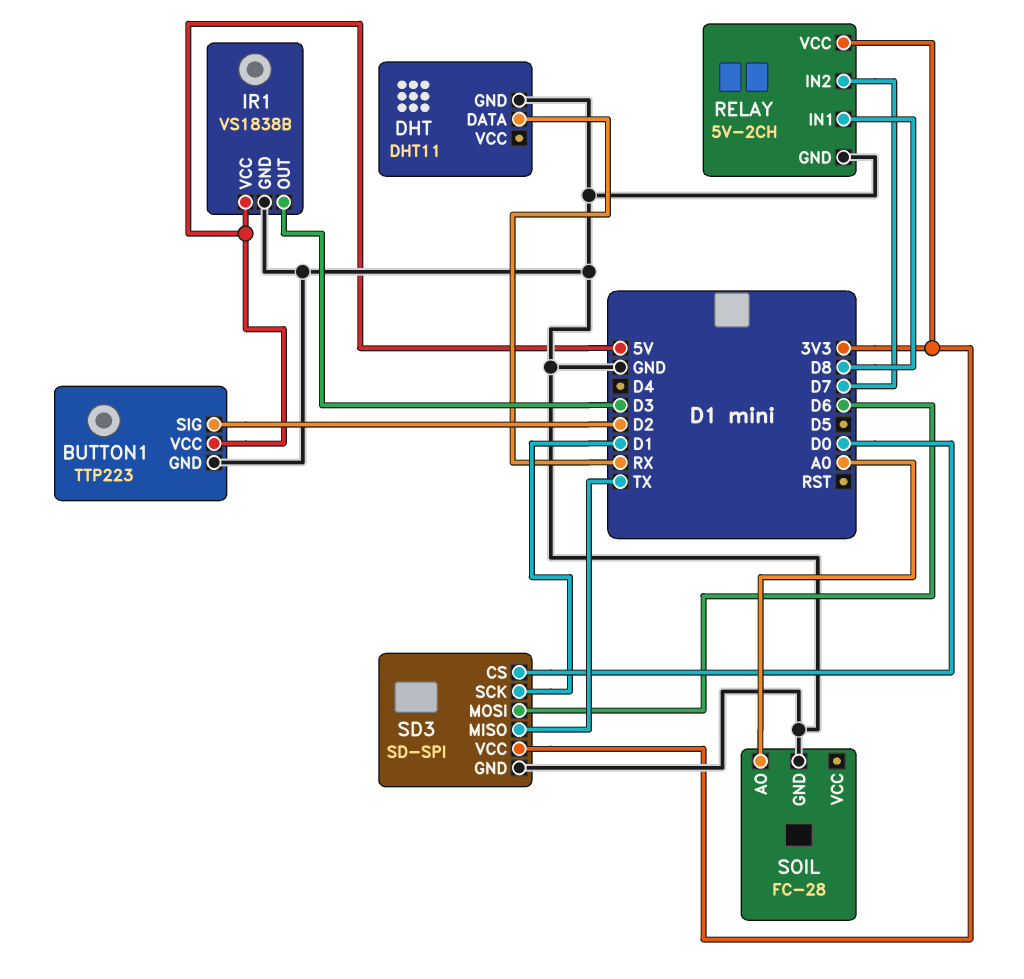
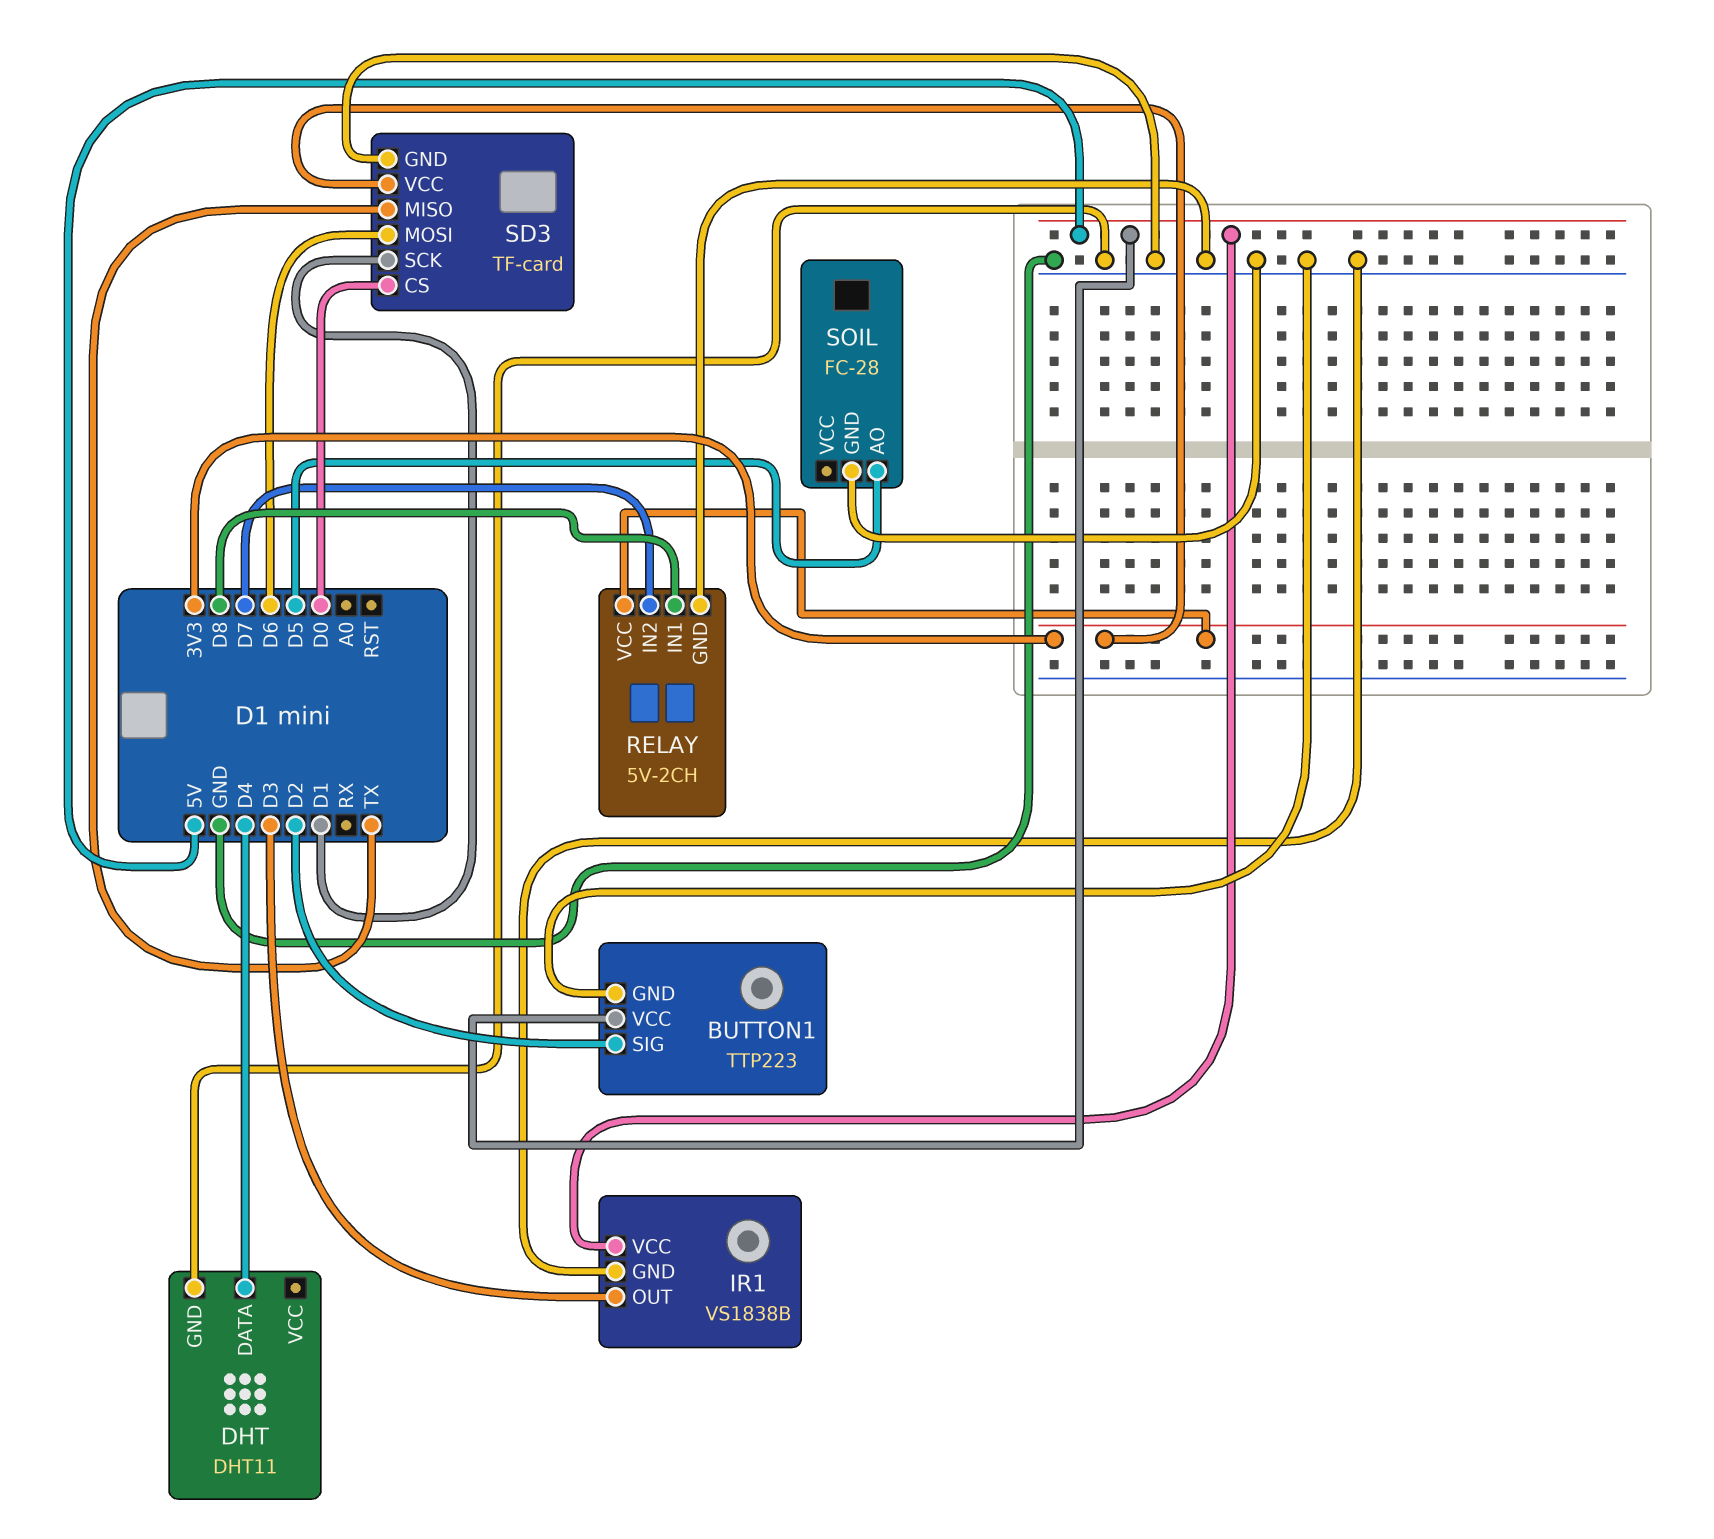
DHT pin DATA: RX -> D4
SD3: SD-SPI -> TF-card
SOIL pin AO: A0 -> D5

